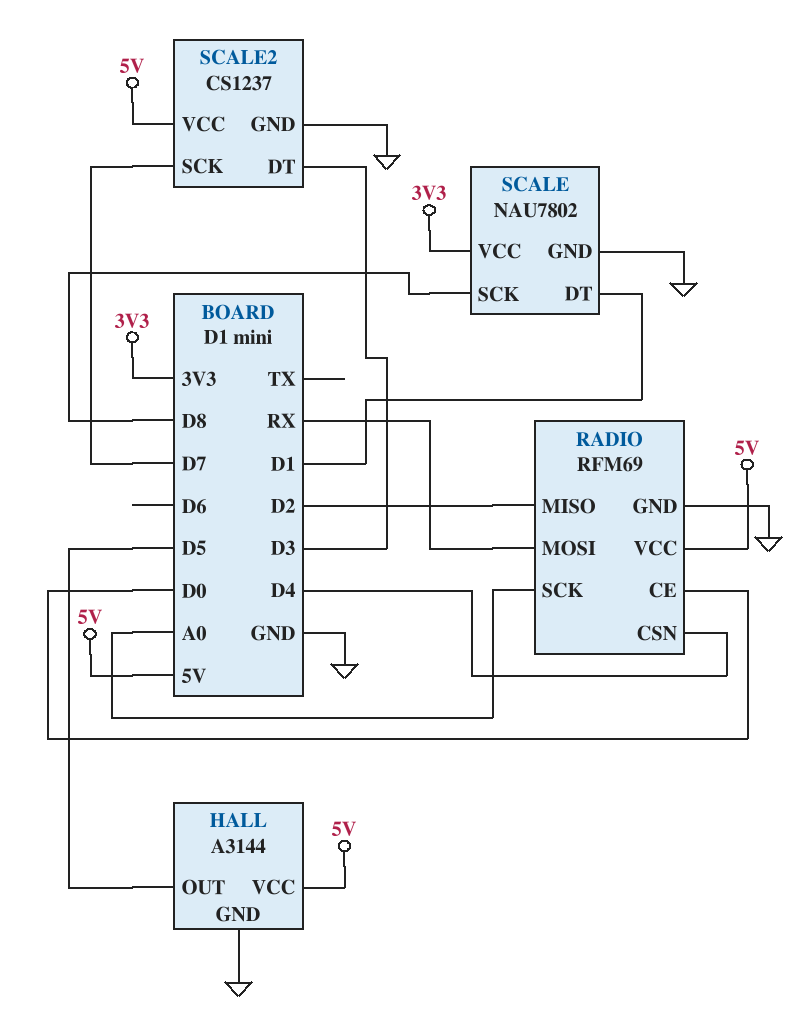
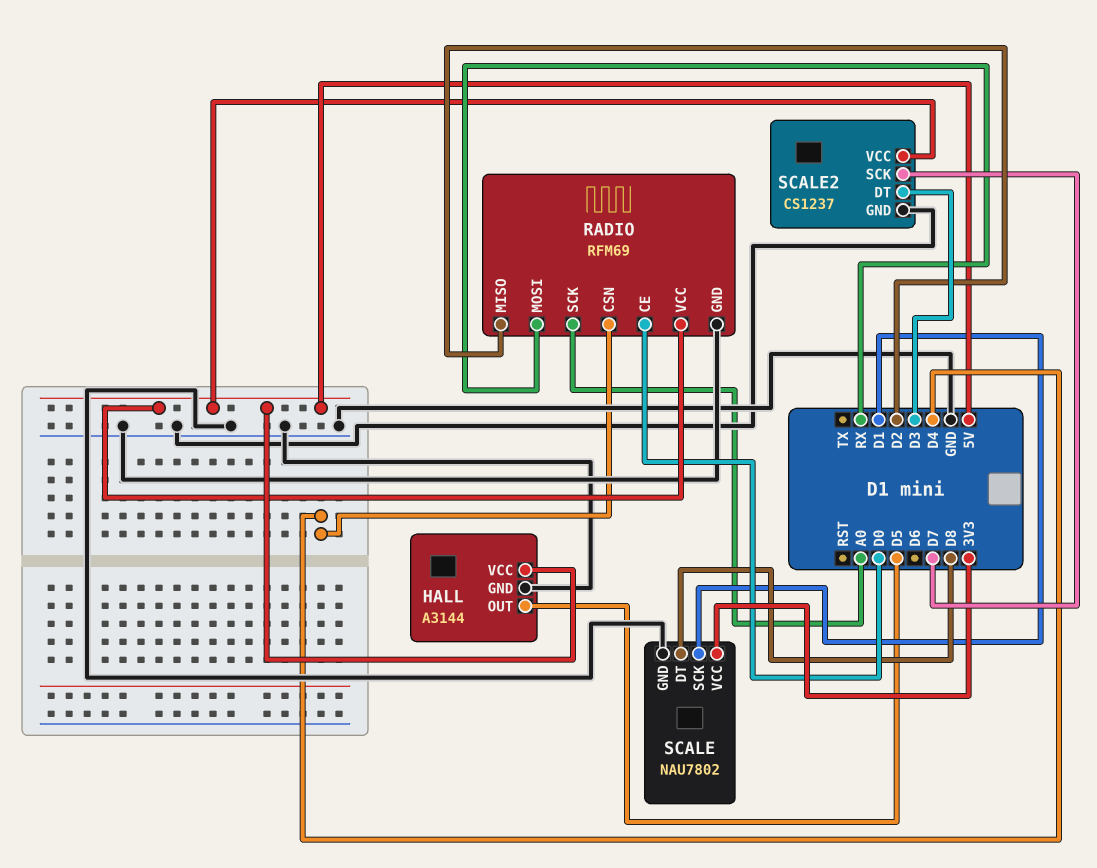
SCALE pin DT: D1 -> D8
SCALE pin SCK: D8 -> D1

